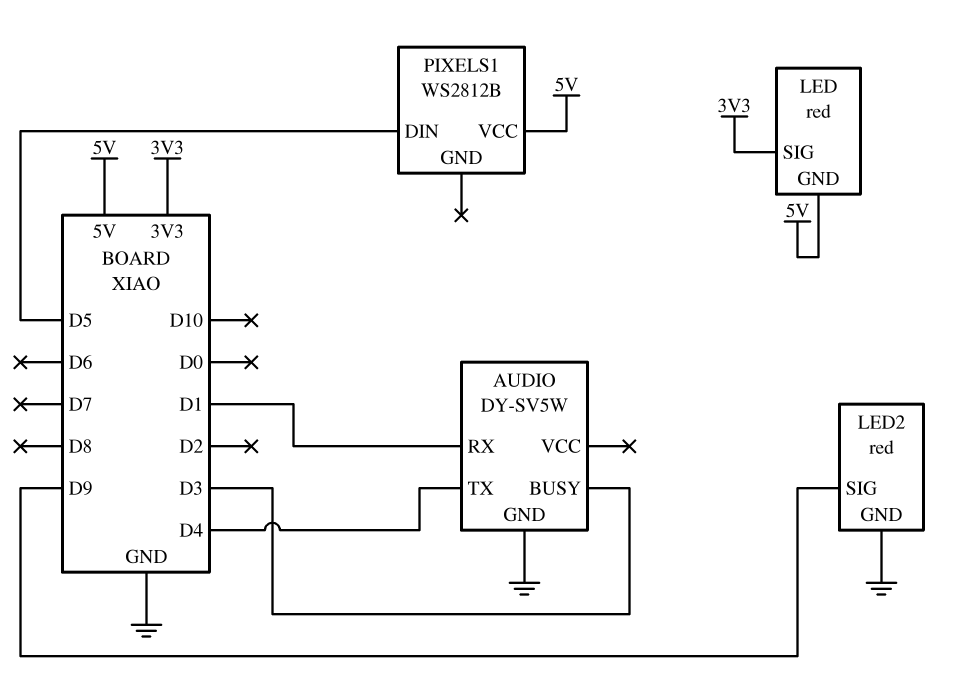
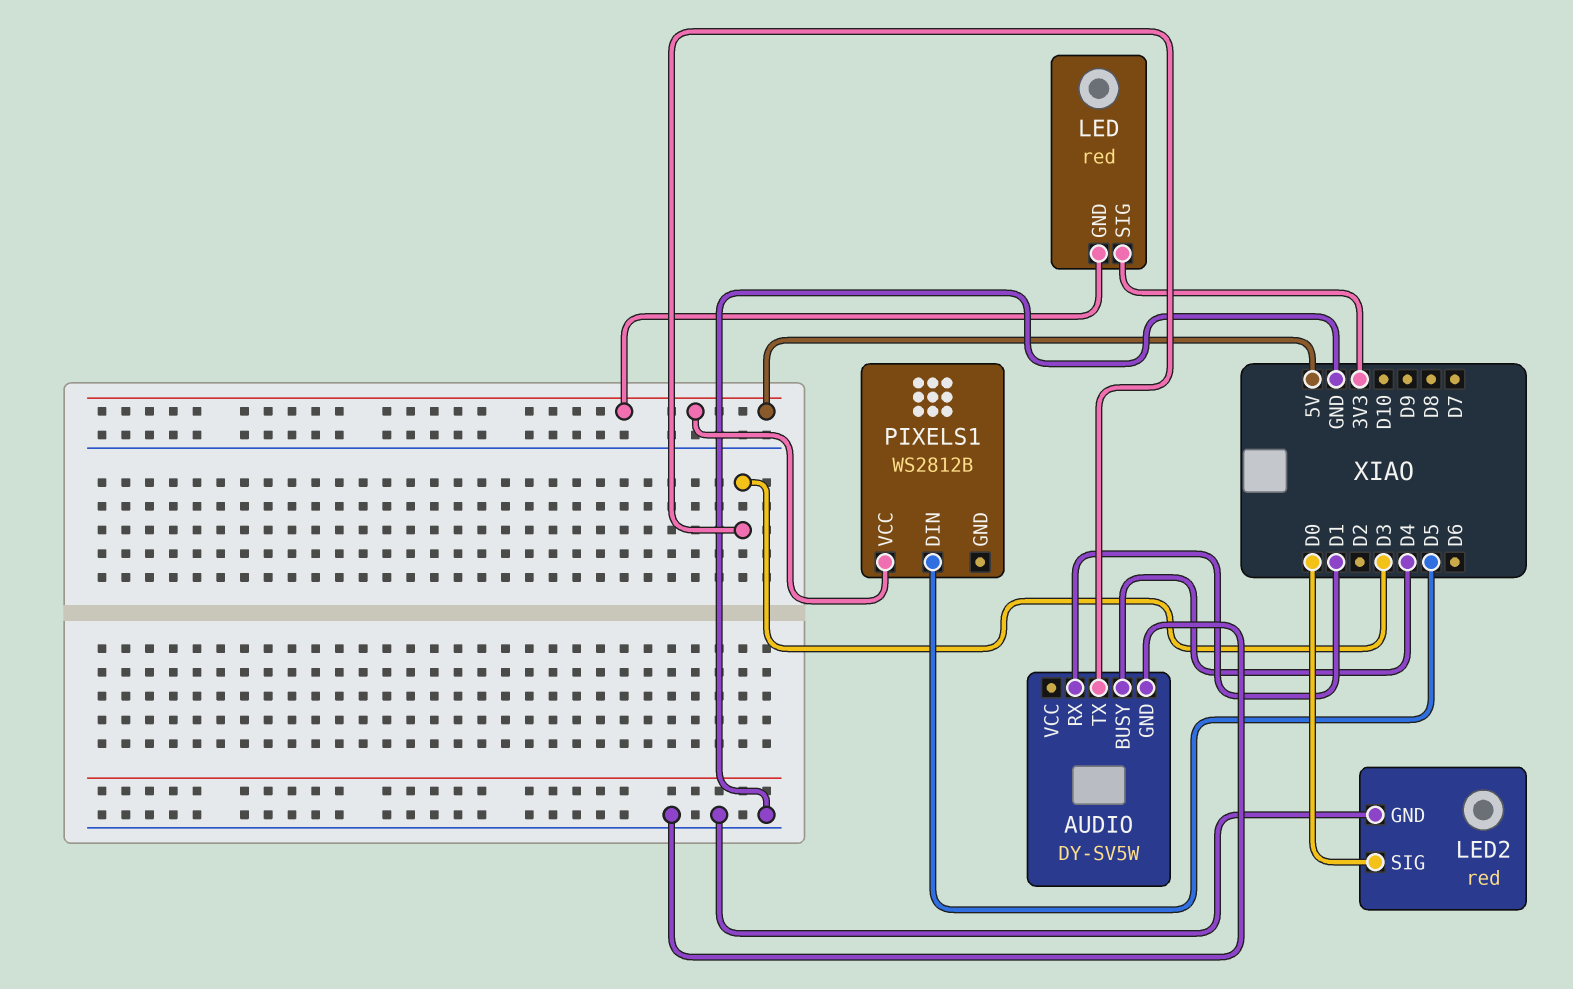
AUDIO pin BUSY: D3 -> D4
AUDIO pin TX: D4 -> D3
LED2 pin SIG: D9 -> D0

